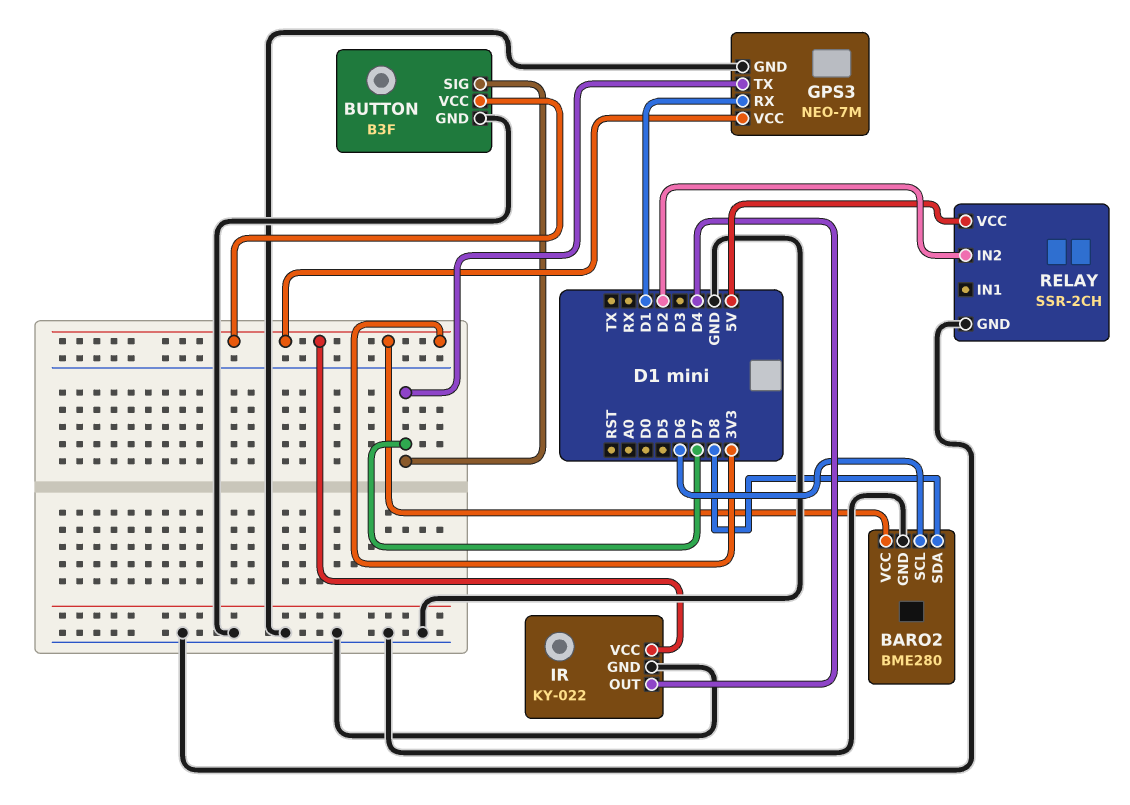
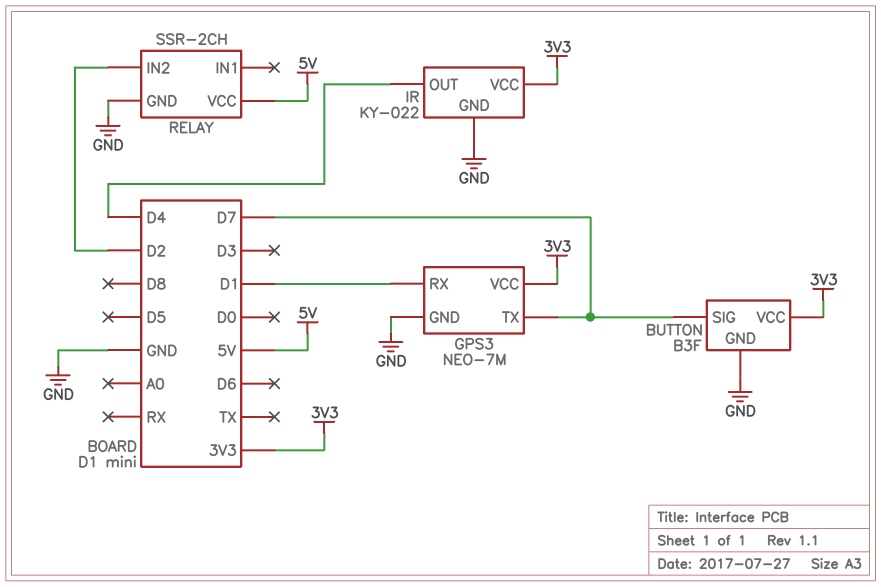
BARO2: BME280 -> none
BARO2 pin GND: GND -> none
BARO2 pin SCL: D6 -> none
BARO2 pin SDA: D8 -> none
BARO2 pin VCC: 3V3 -> none

